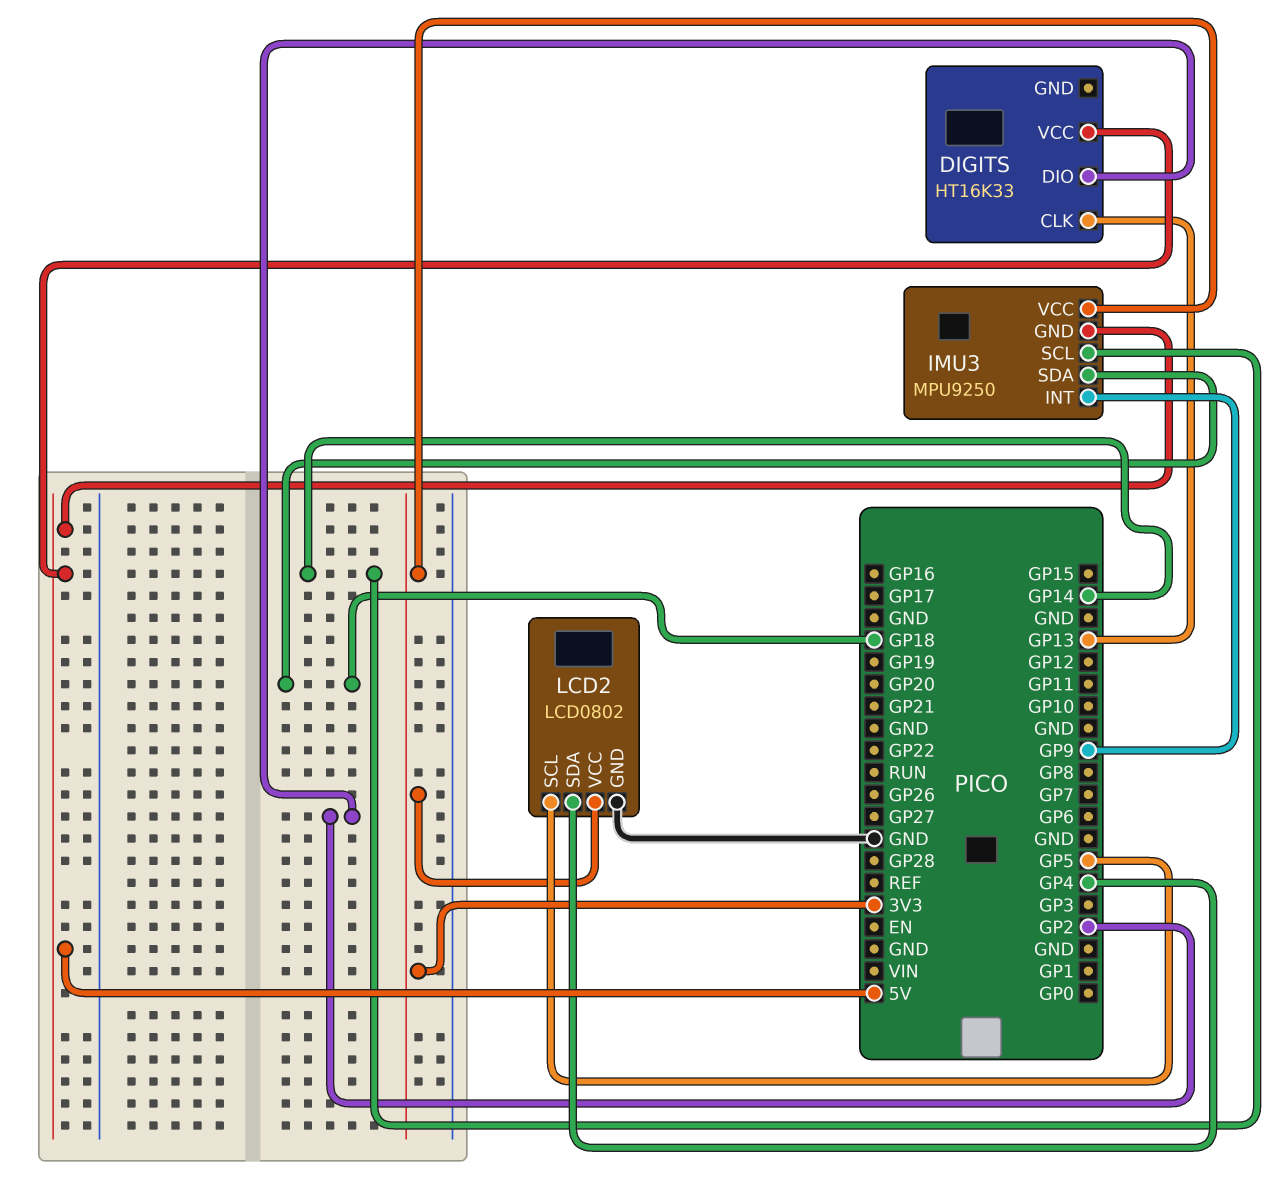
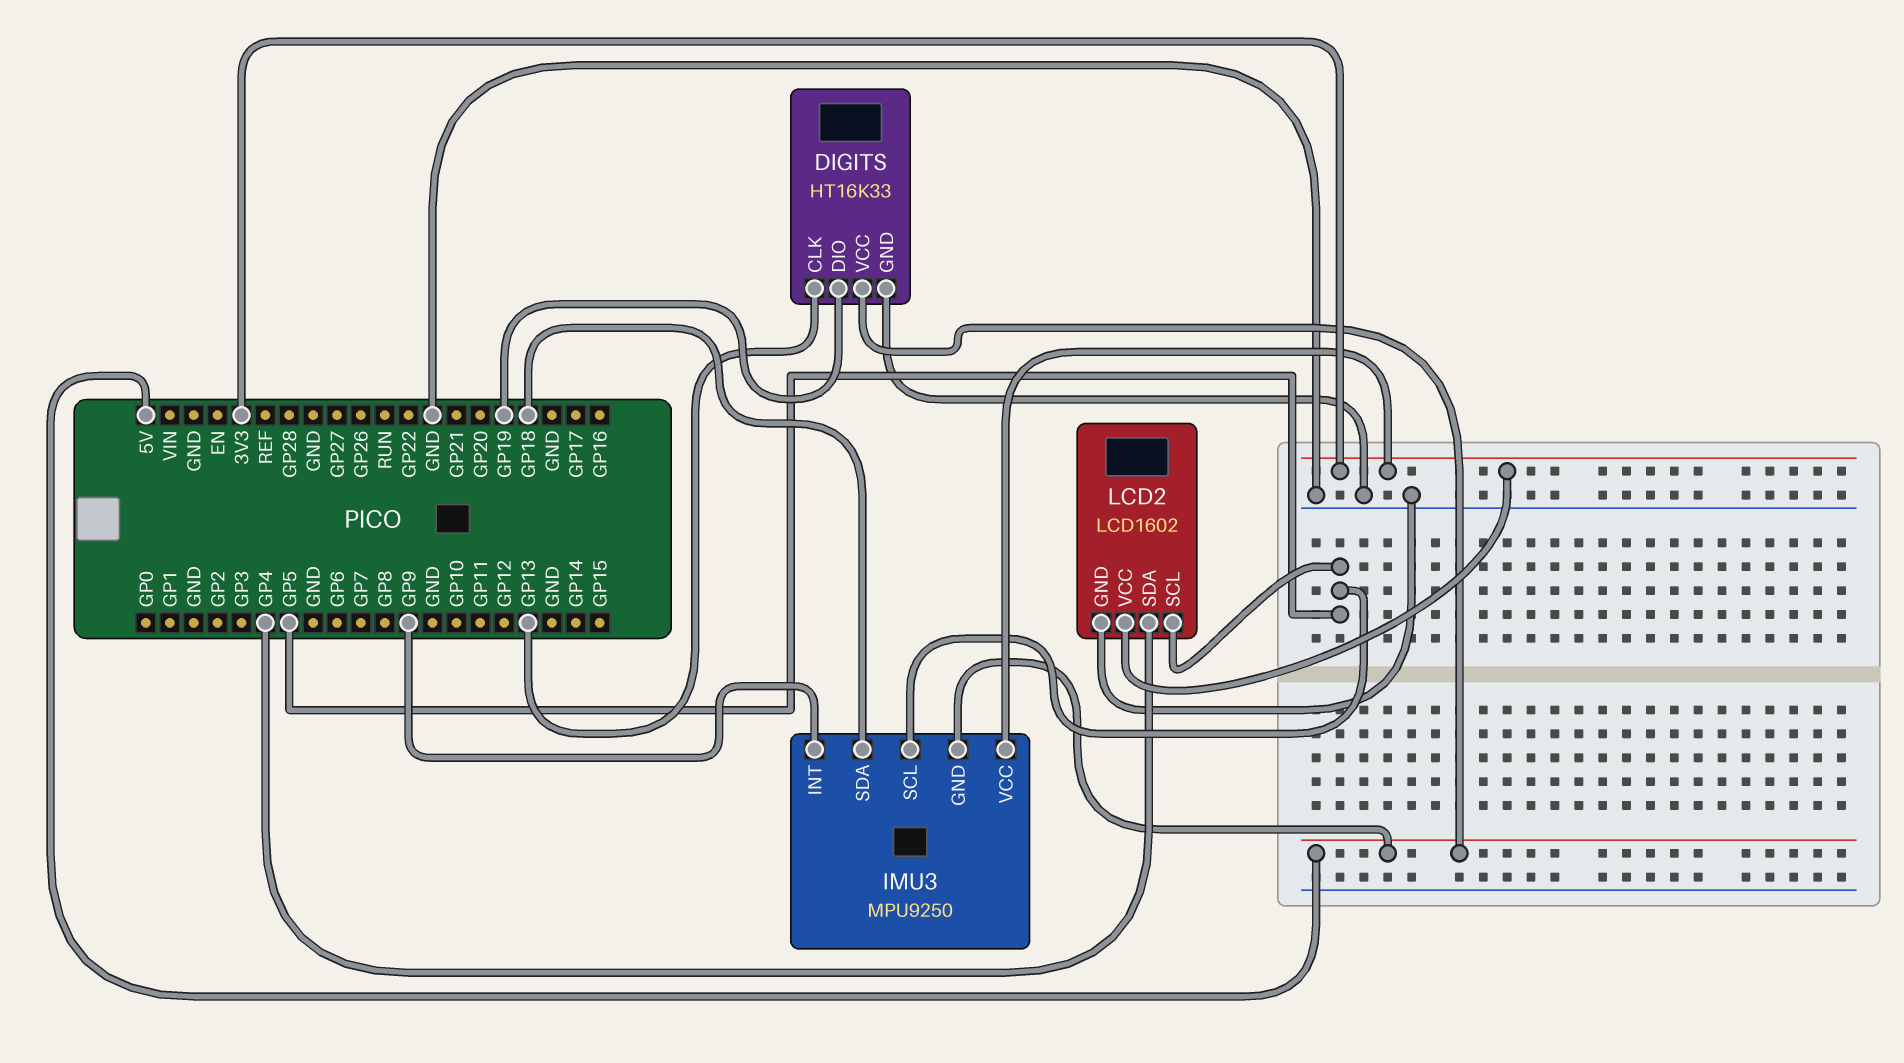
DIGITS pin DIO: GP2 -> GP19
DIGITS pin GND: none -> GND
IMU3 pin SCL: GP14 -> GP5
LCD2: LCD0802 -> LCD1602

